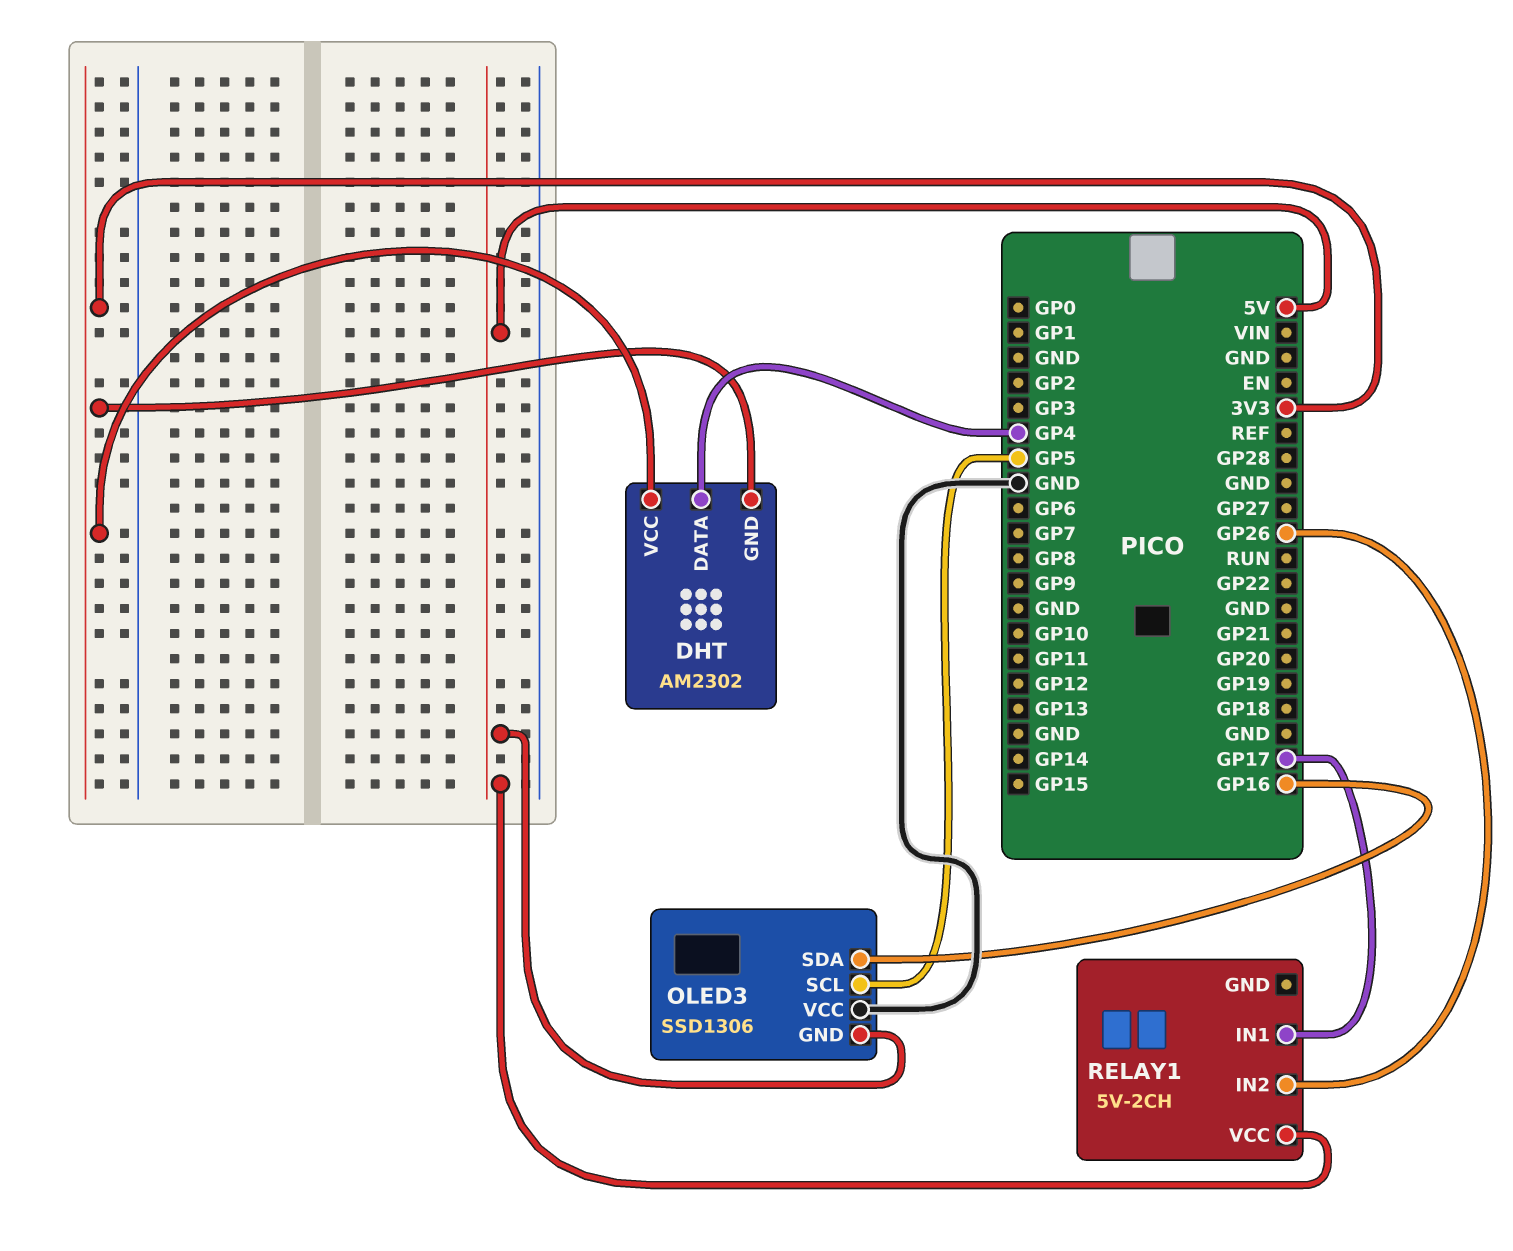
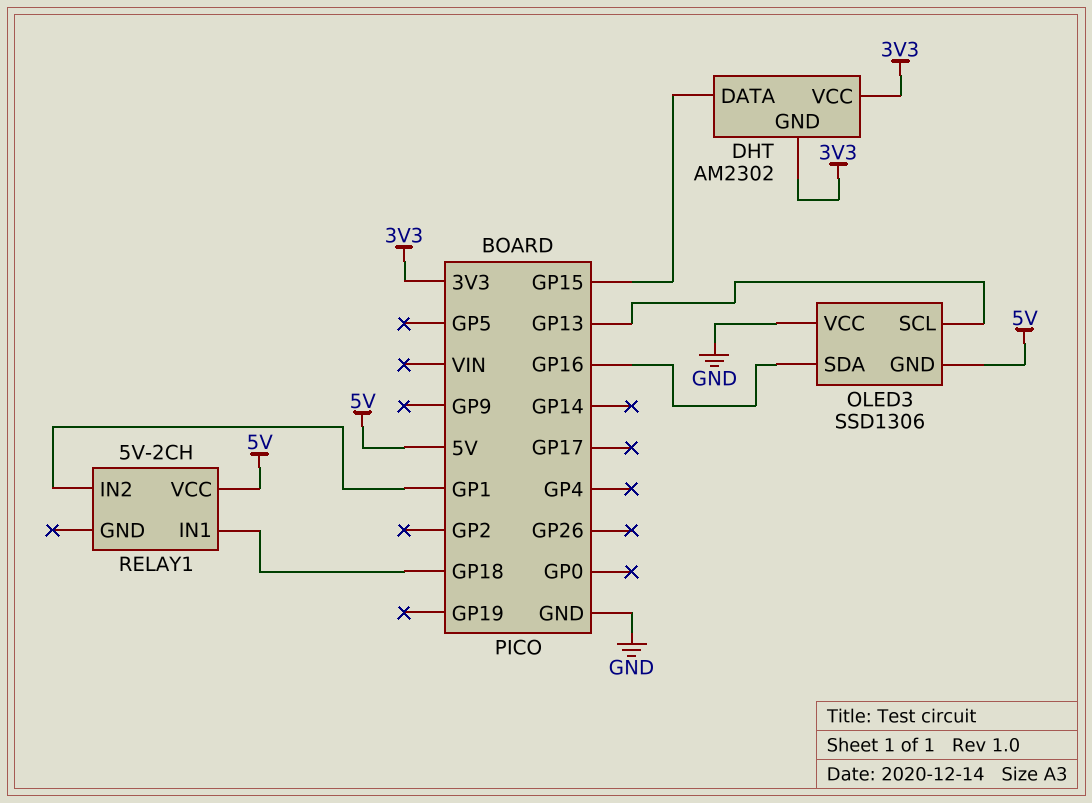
DHT pin DATA: GP4 -> GP15
OLED3 pin SCL: GP5 -> GP13
RELAY1 pin IN1: GP17 -> GP18
RELAY1 pin IN2: GP26 -> GP1

